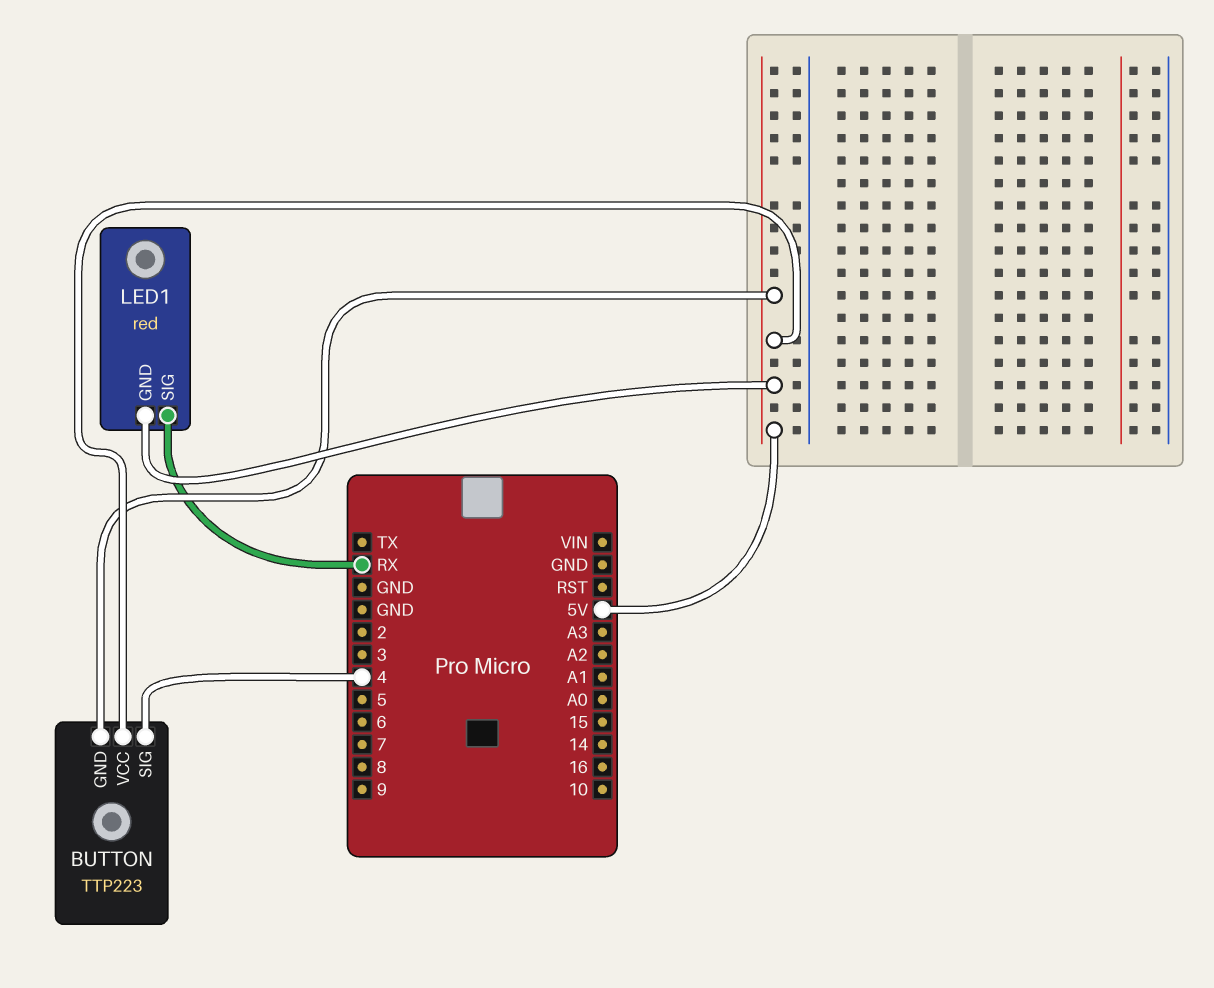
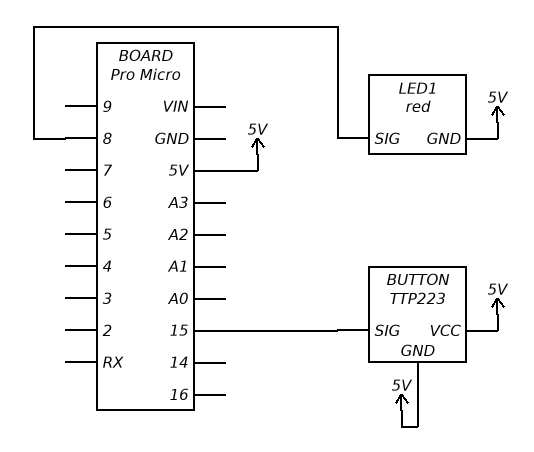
BUTTON pin SIG: 4 -> 15
LED1 pin SIG: RX -> 8

